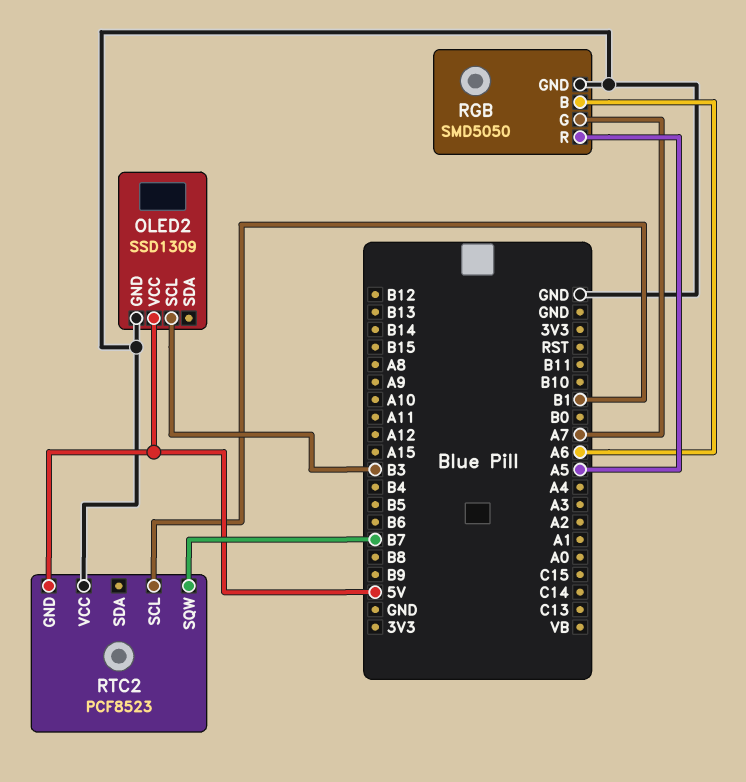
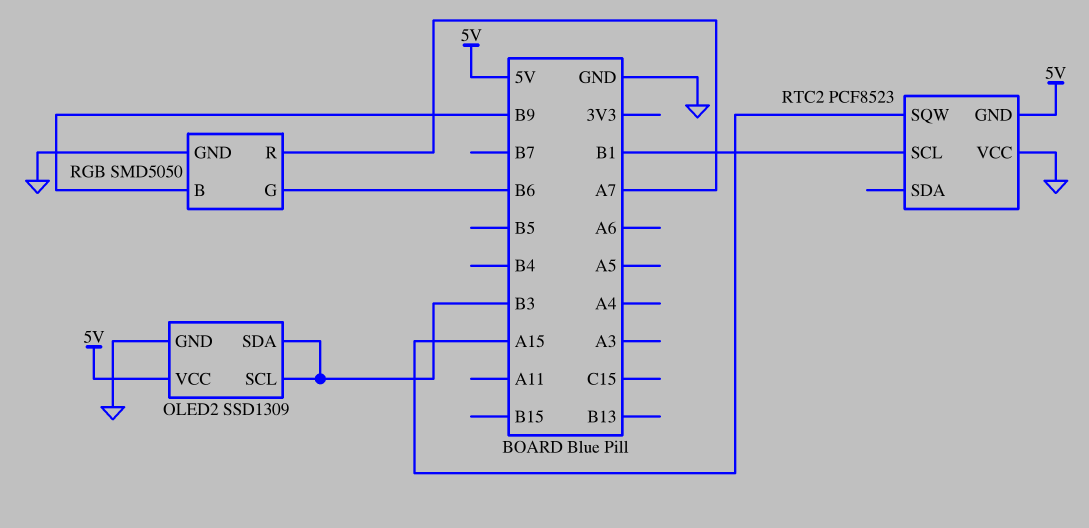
OLED2 pin SDA: none -> B3
RGB pin B: A6 -> B9
RGB pin G: A7 -> B6
RGB pin R: A5 -> A7
RTC2 pin SQW: B7 -> A15

